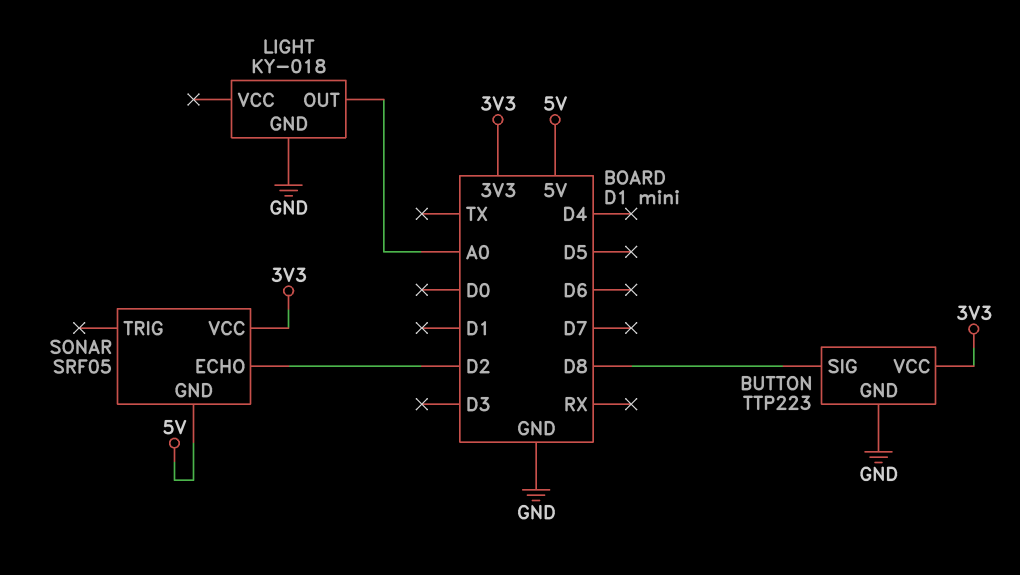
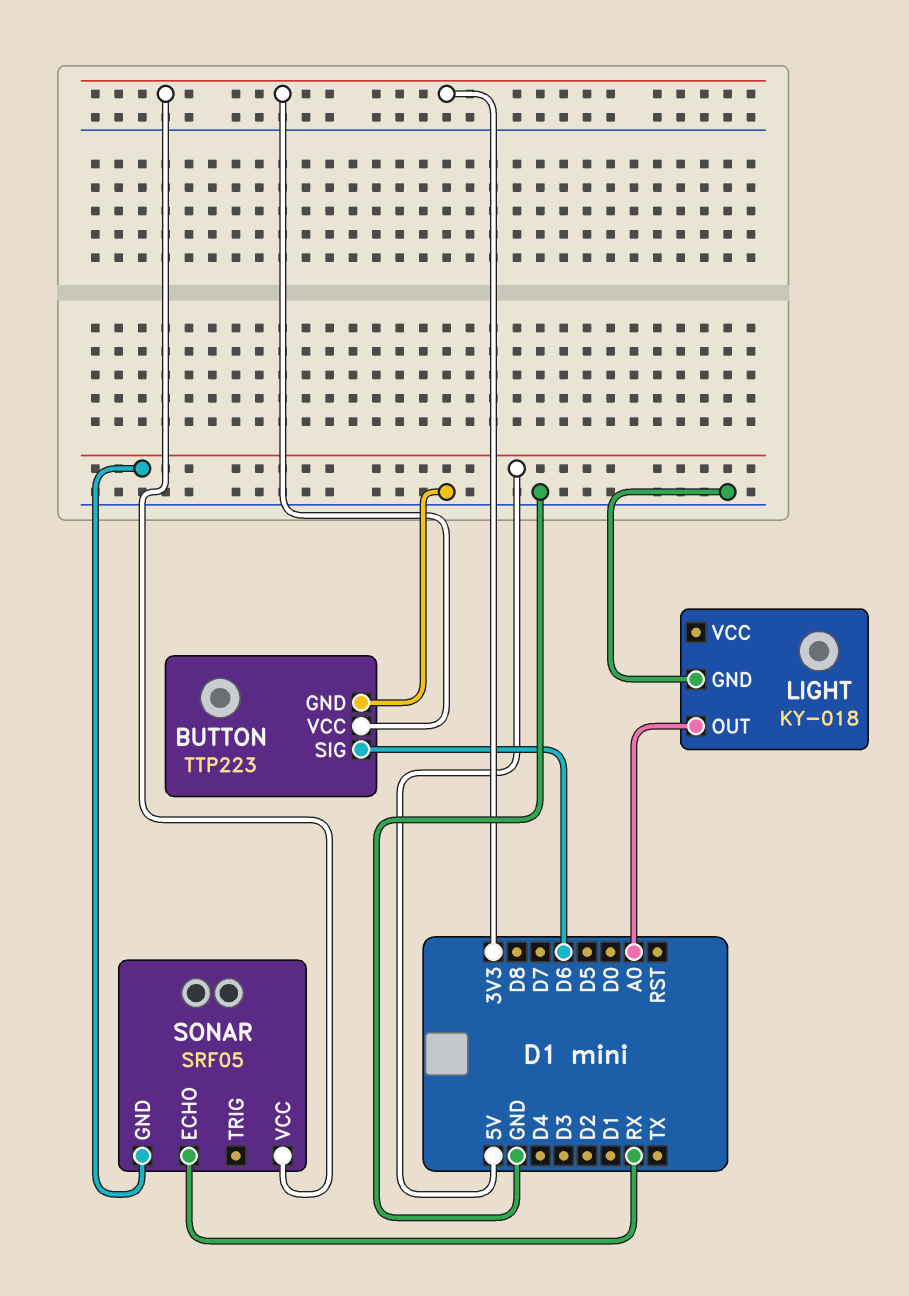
BUTTON pin SIG: D8 -> D6
SONAR pin ECHO: D2 -> RX

